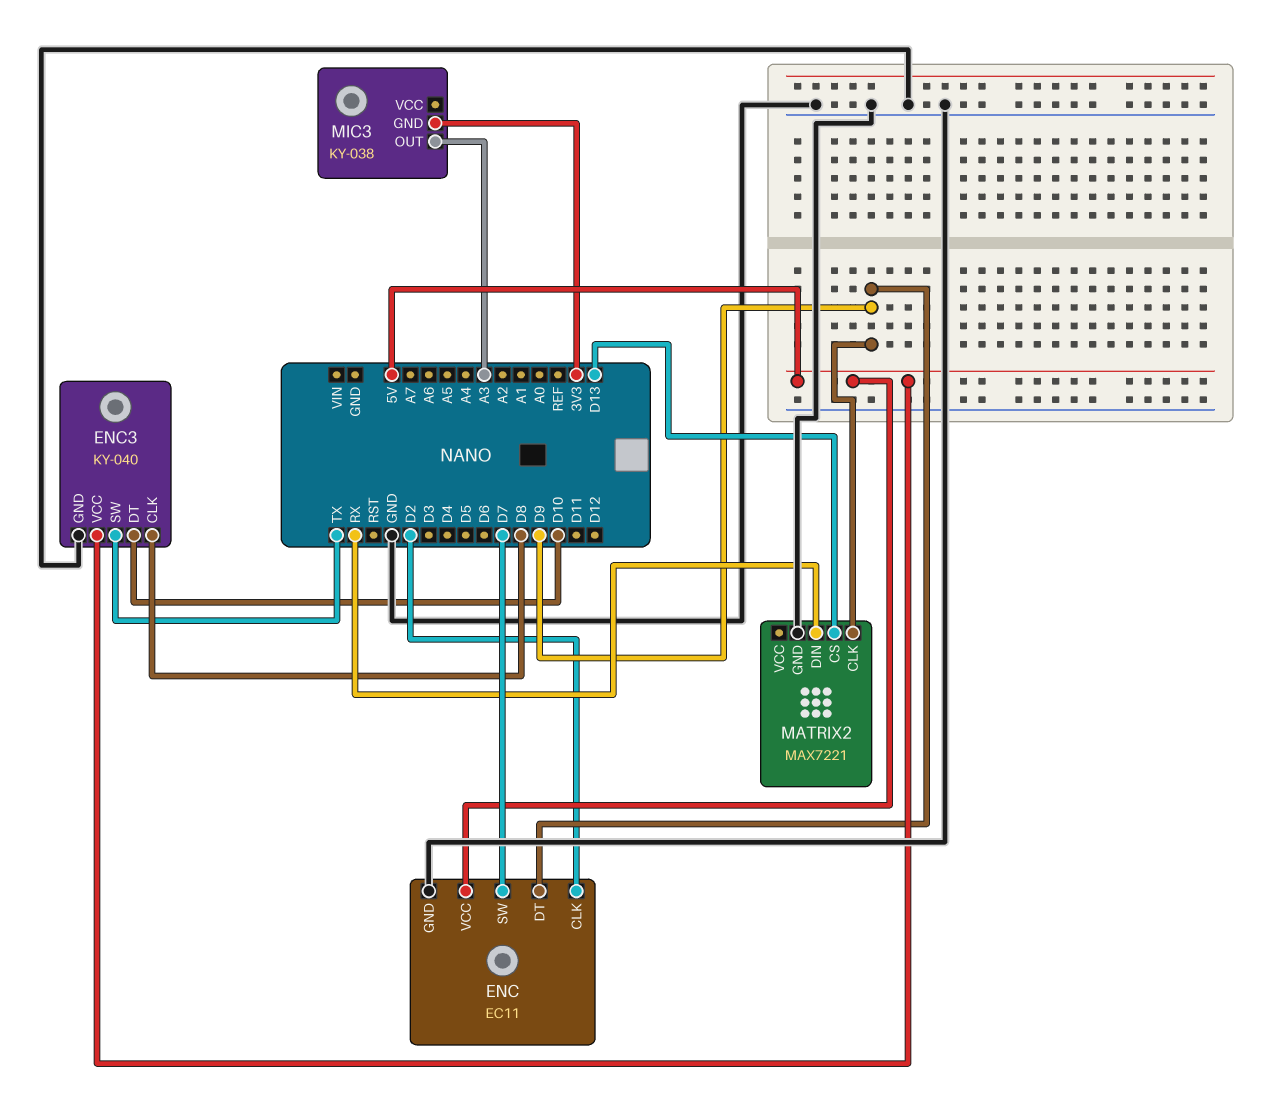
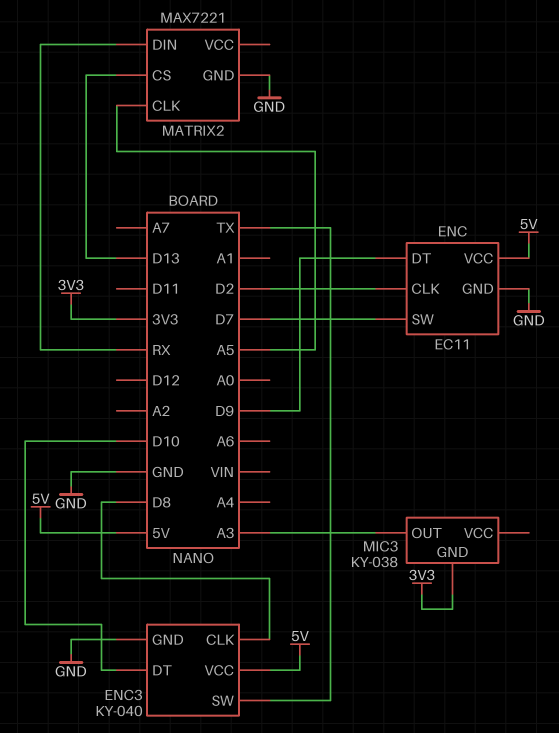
MATRIX2 pin CLK: D9 -> A5

